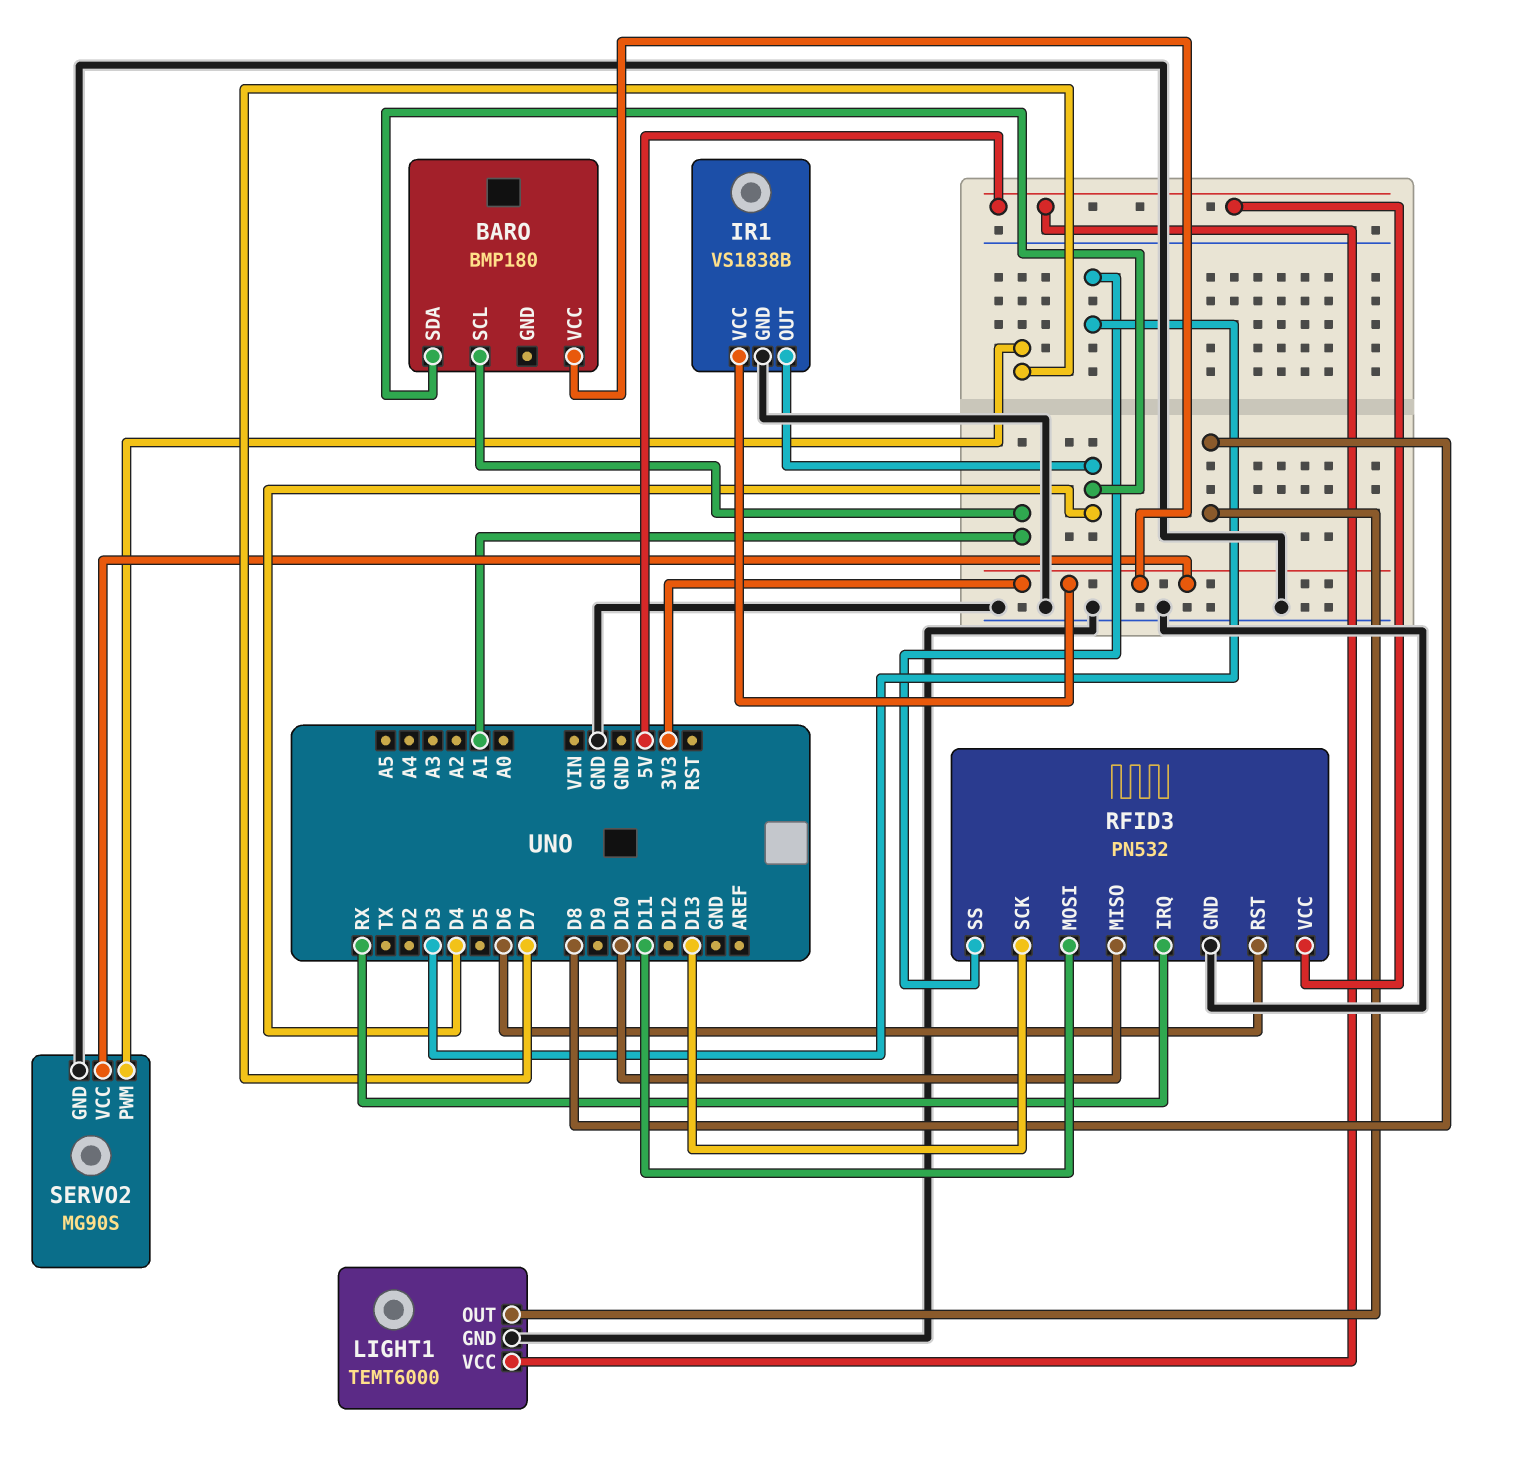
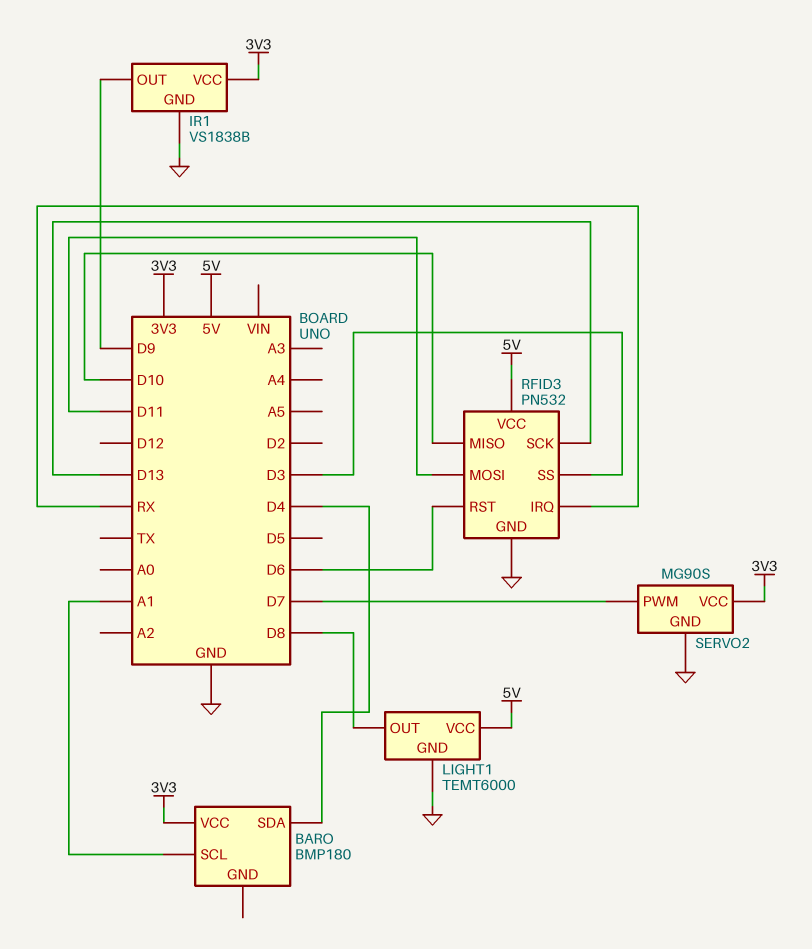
IR1 pin OUT: D4 -> D9

